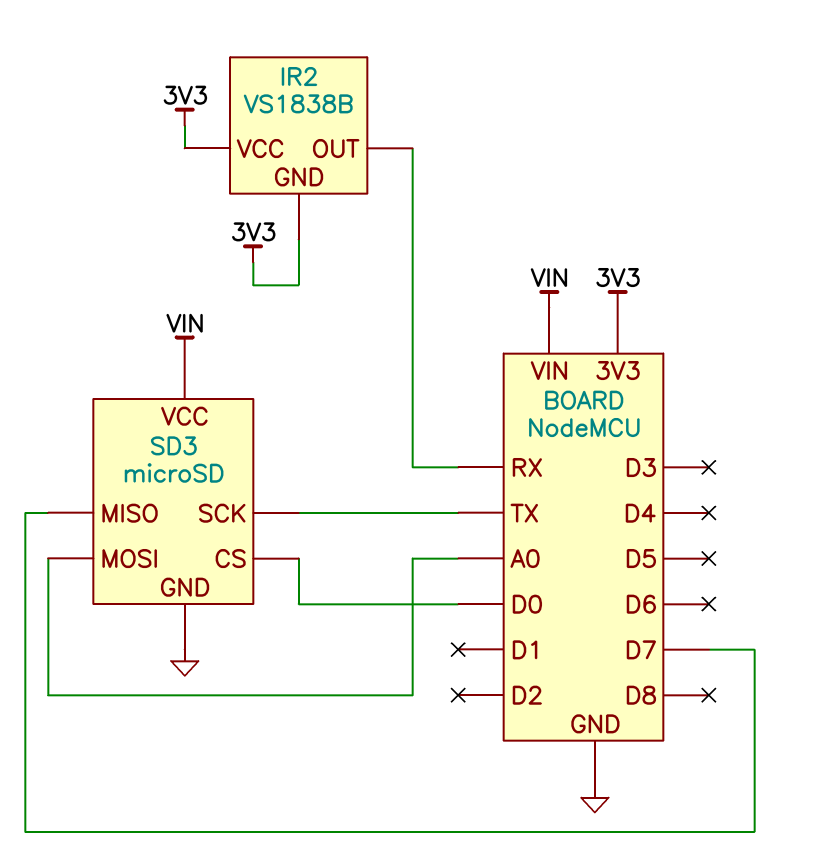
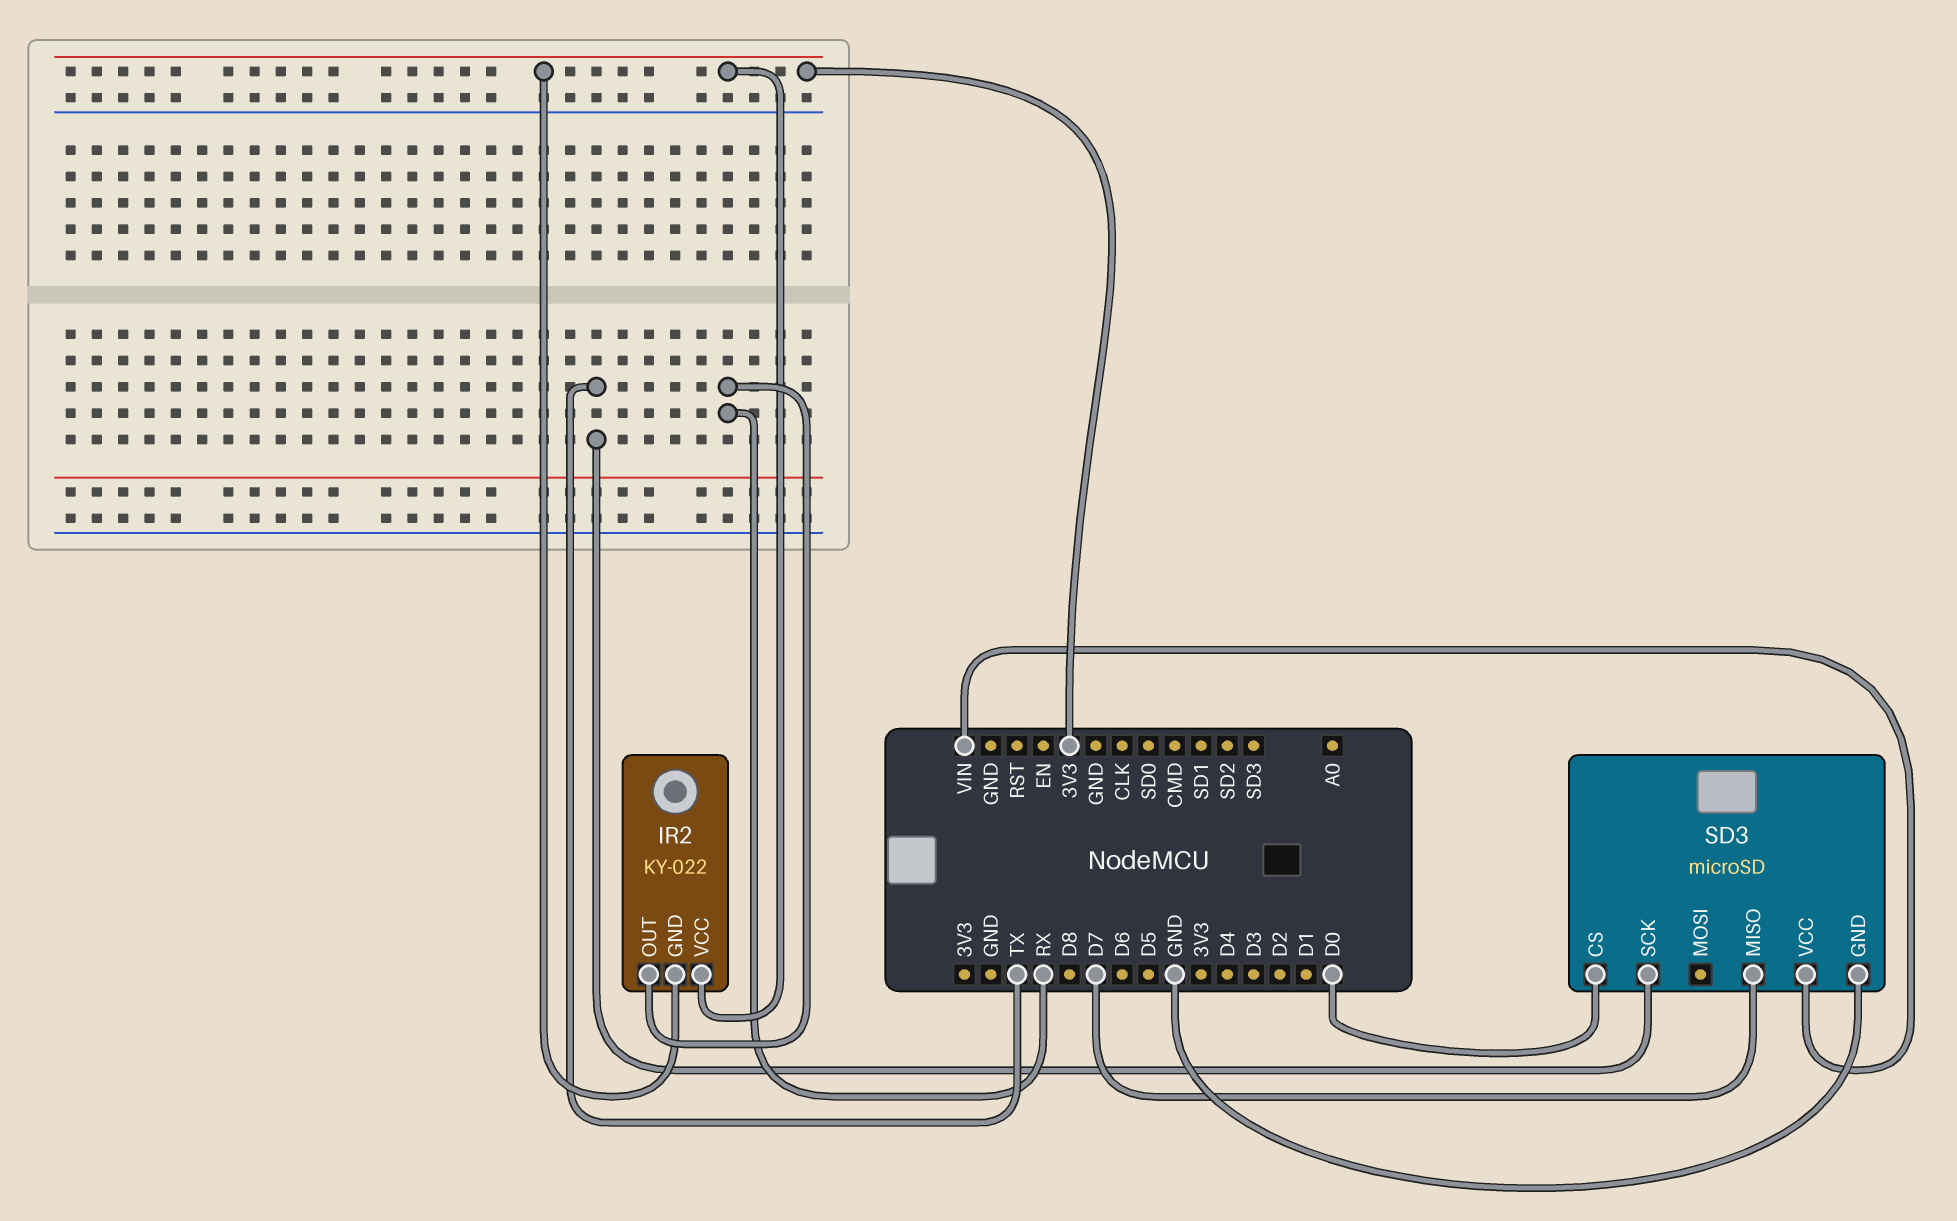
IR2: VS1838B -> KY-022
SD3 pin MOSI: A0 -> none

